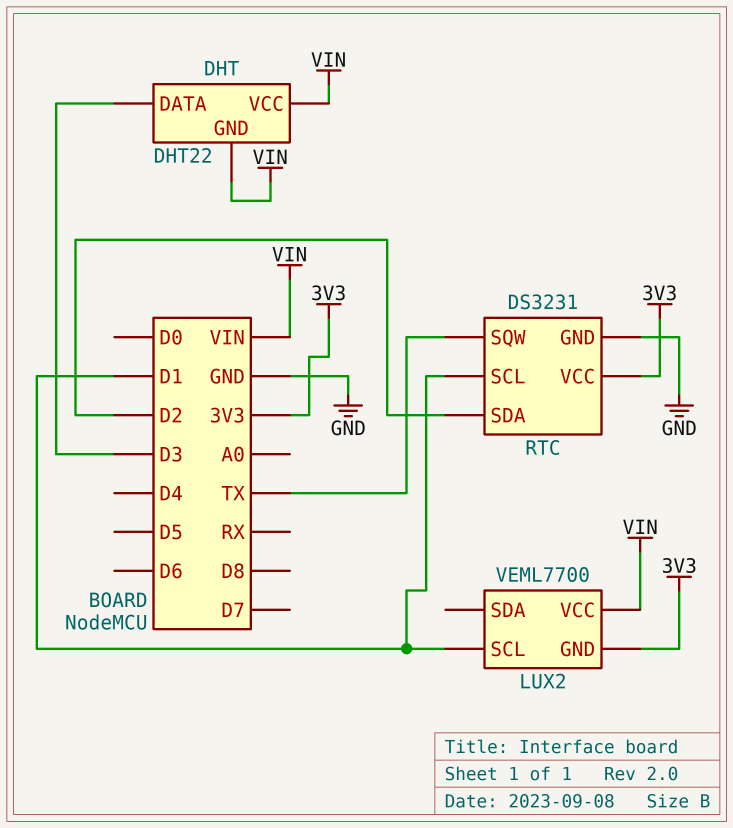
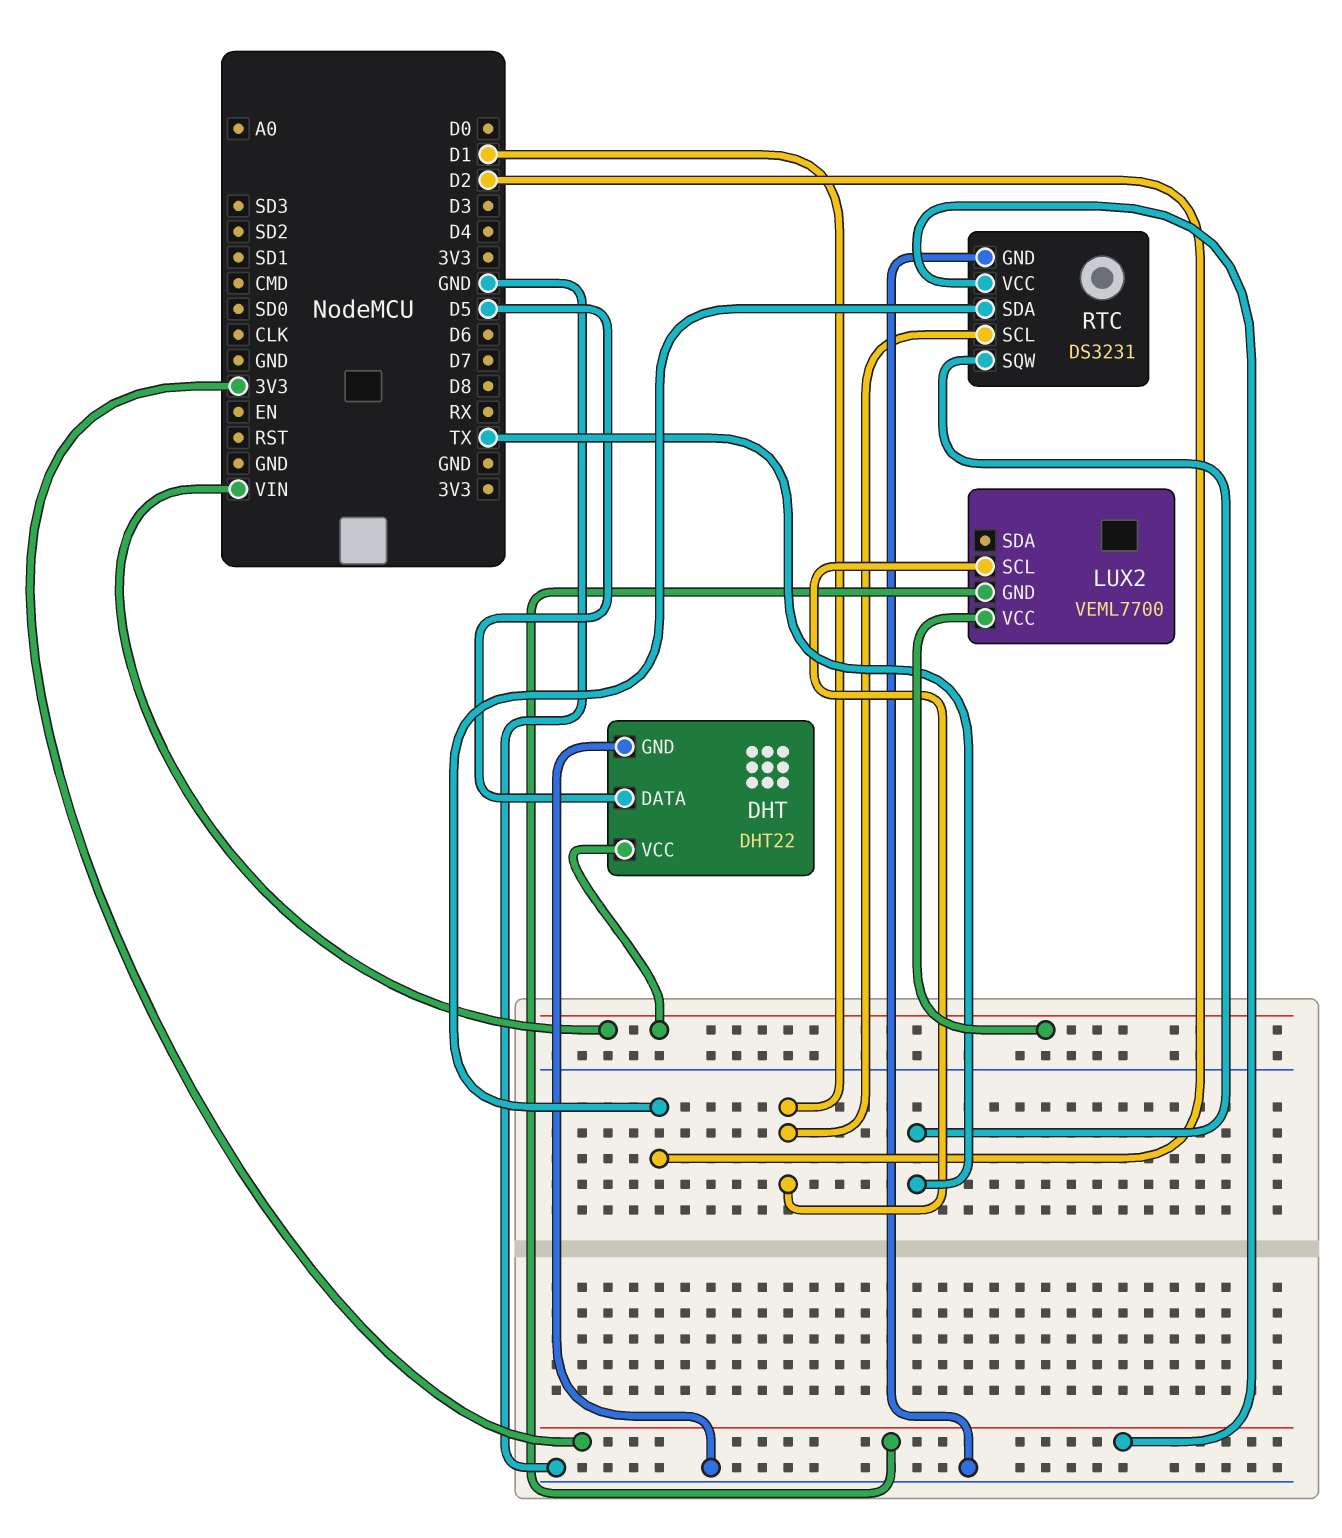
DHT pin DATA: D3 -> D5
DHT pin GND: VIN -> GND

